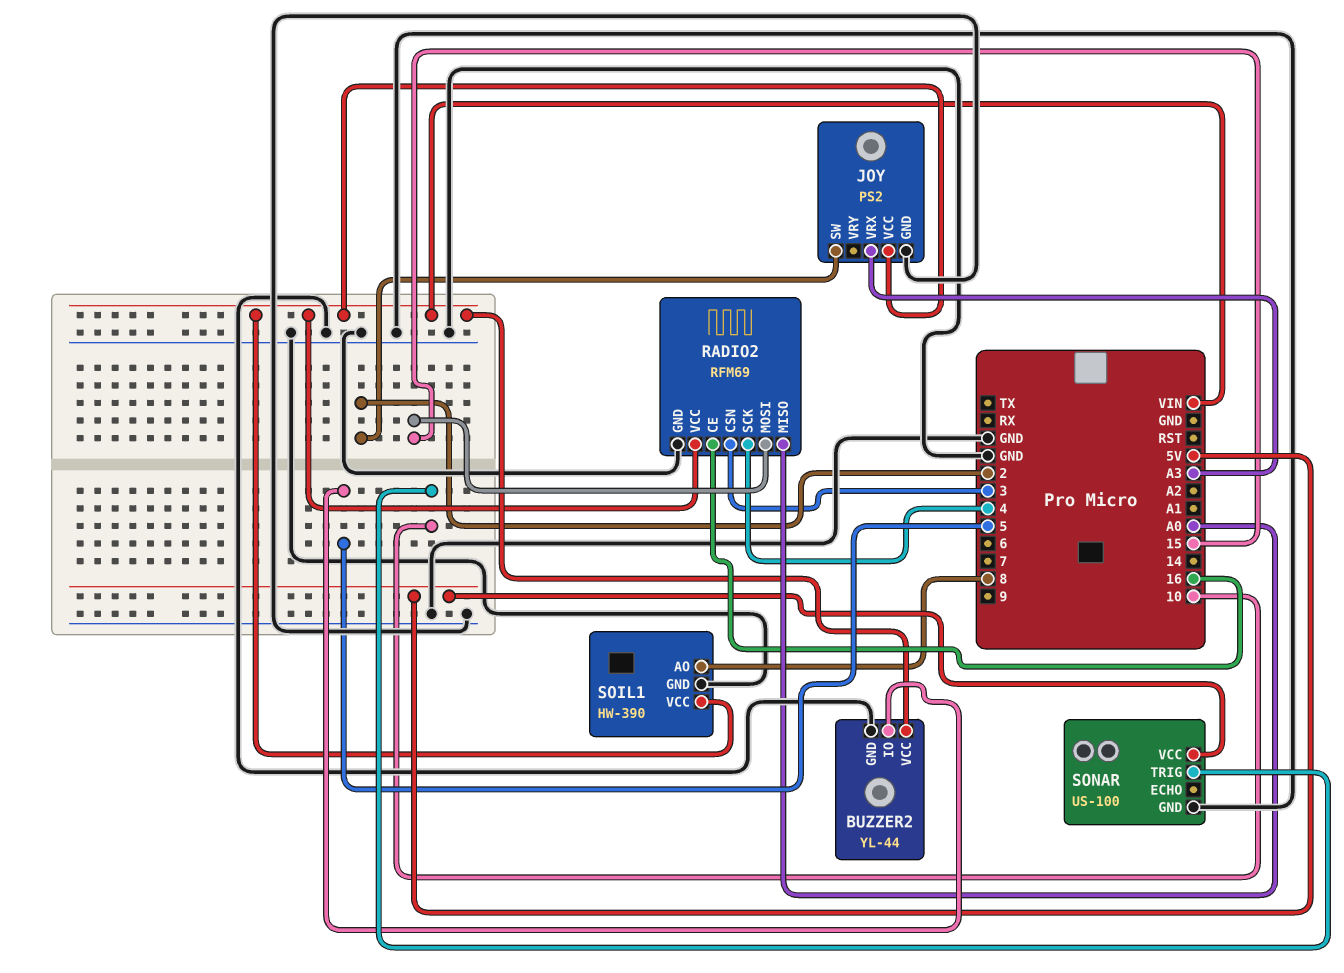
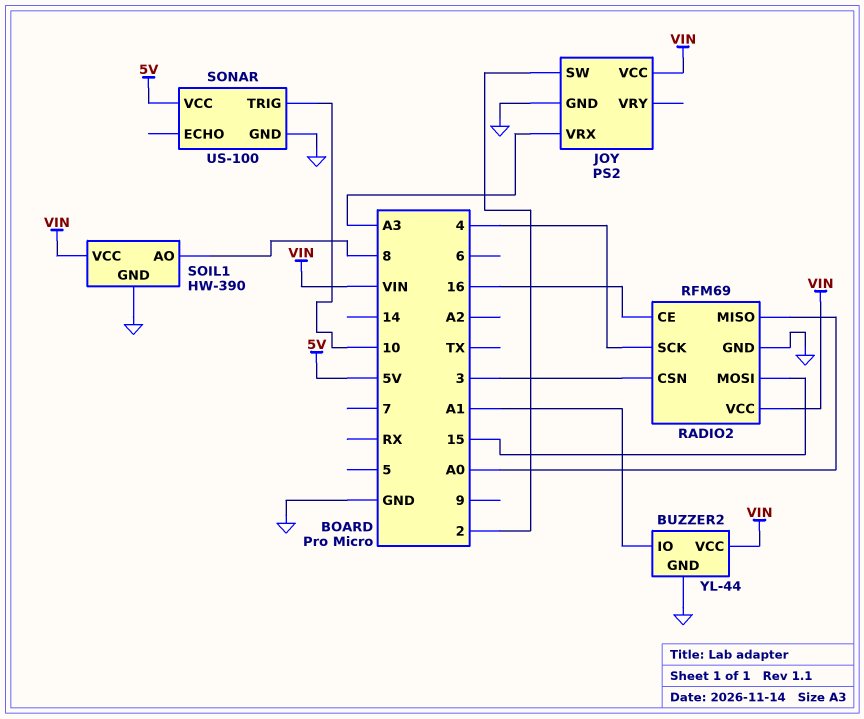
BUZZER2 pin IO: 5 -> A1

